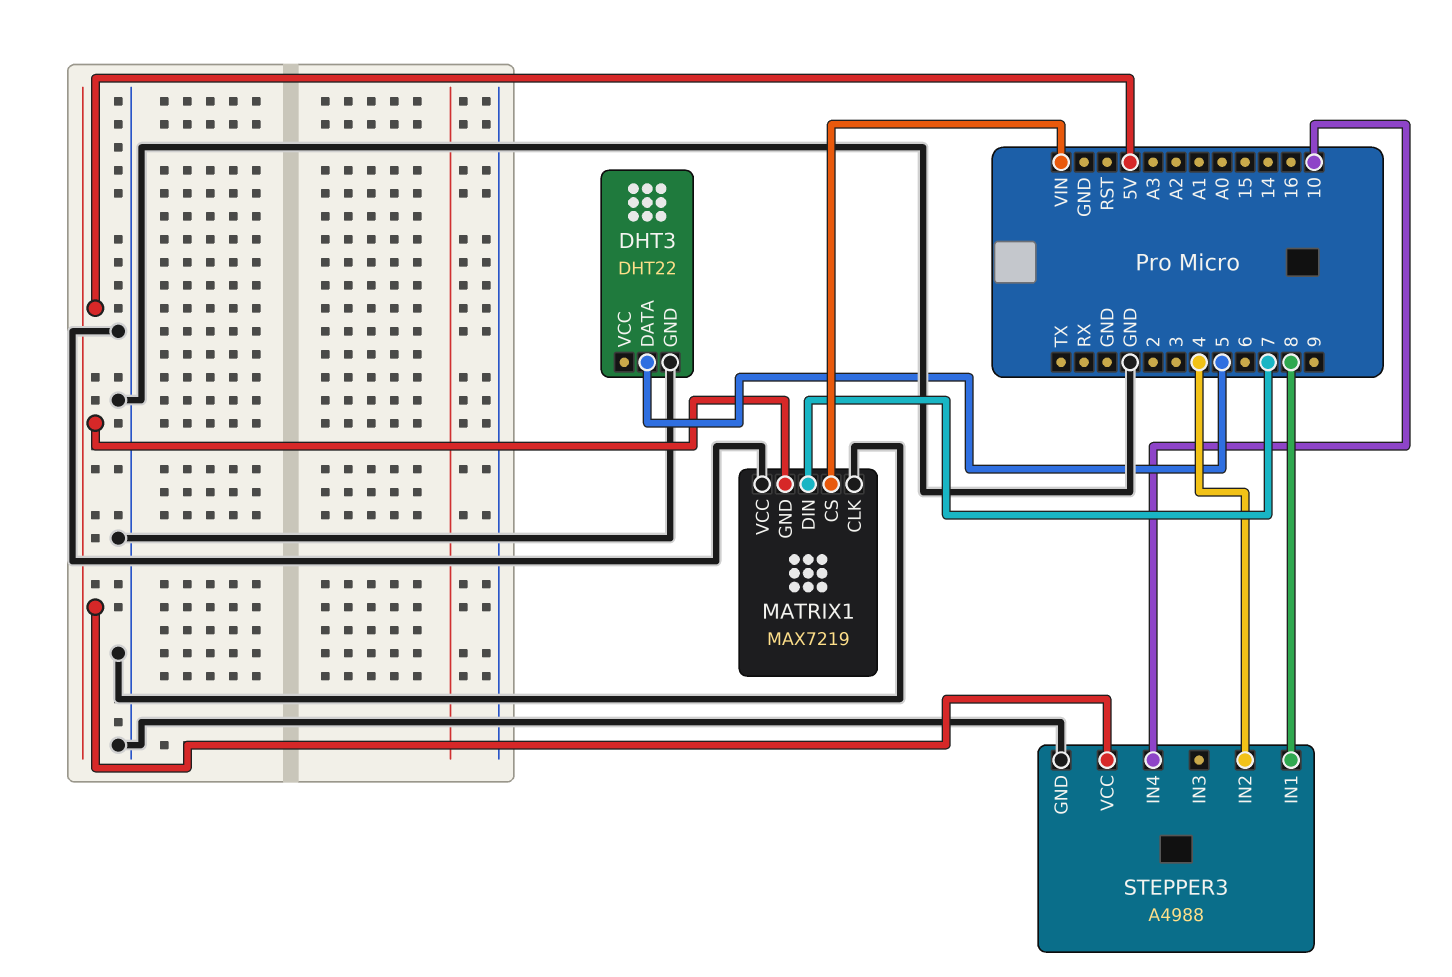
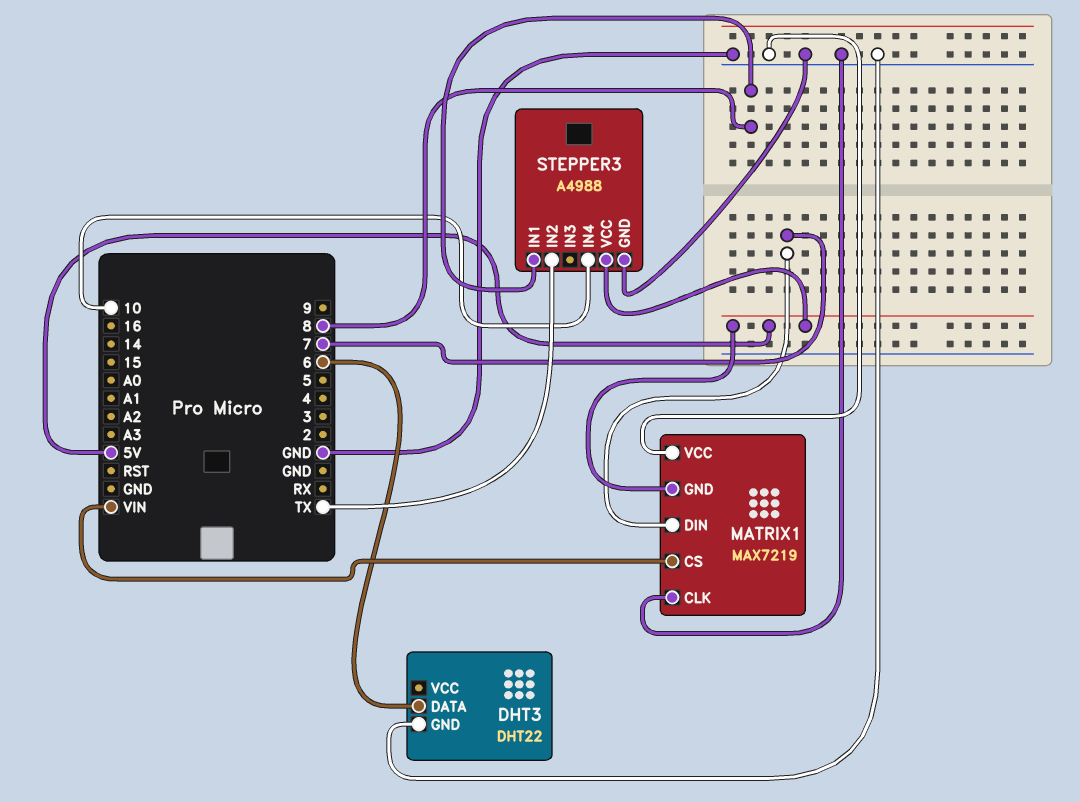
DHT3 pin DATA: 5 -> 6
STEPPER3 pin IN2: 4 -> TX

